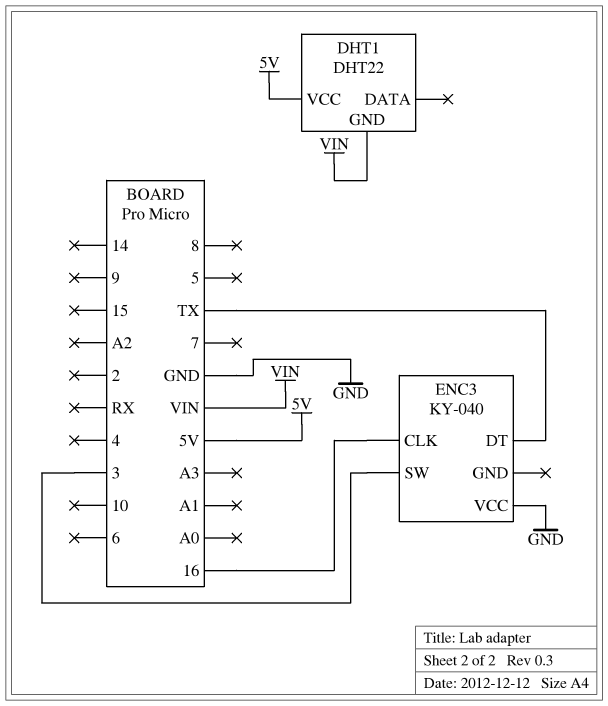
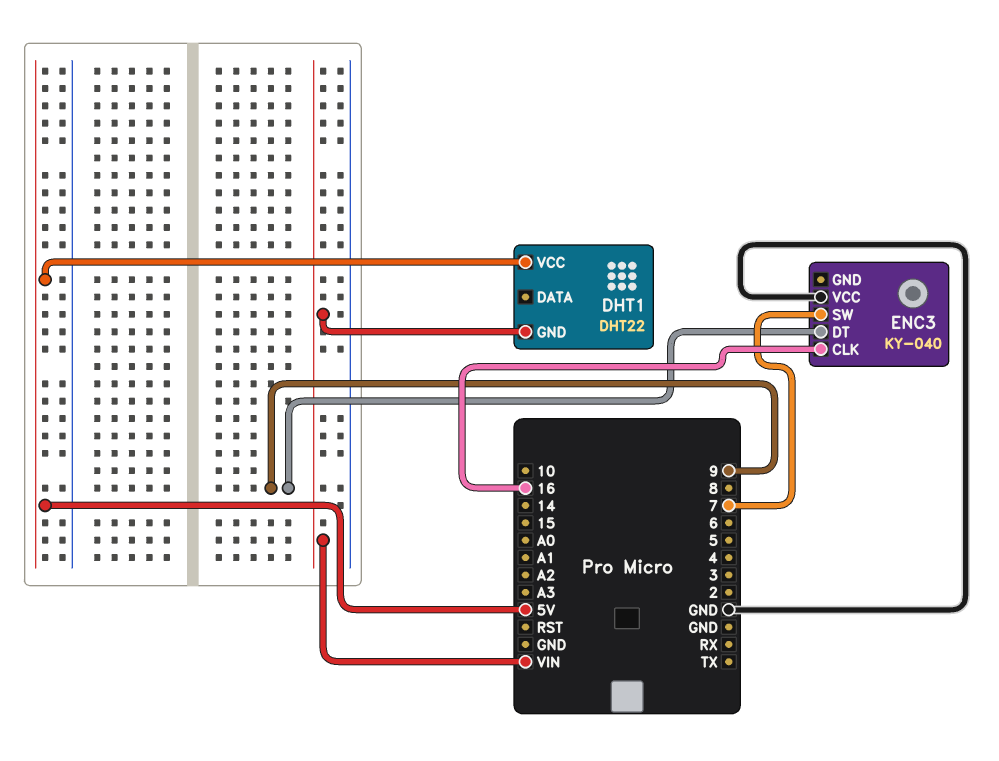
ENC3 pin DT: TX -> 9
ENC3 pin SW: 3 -> 7

